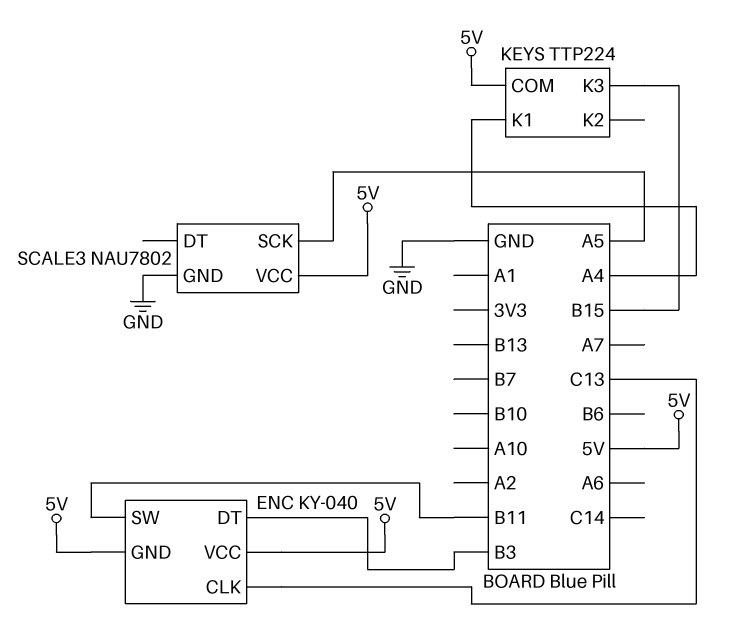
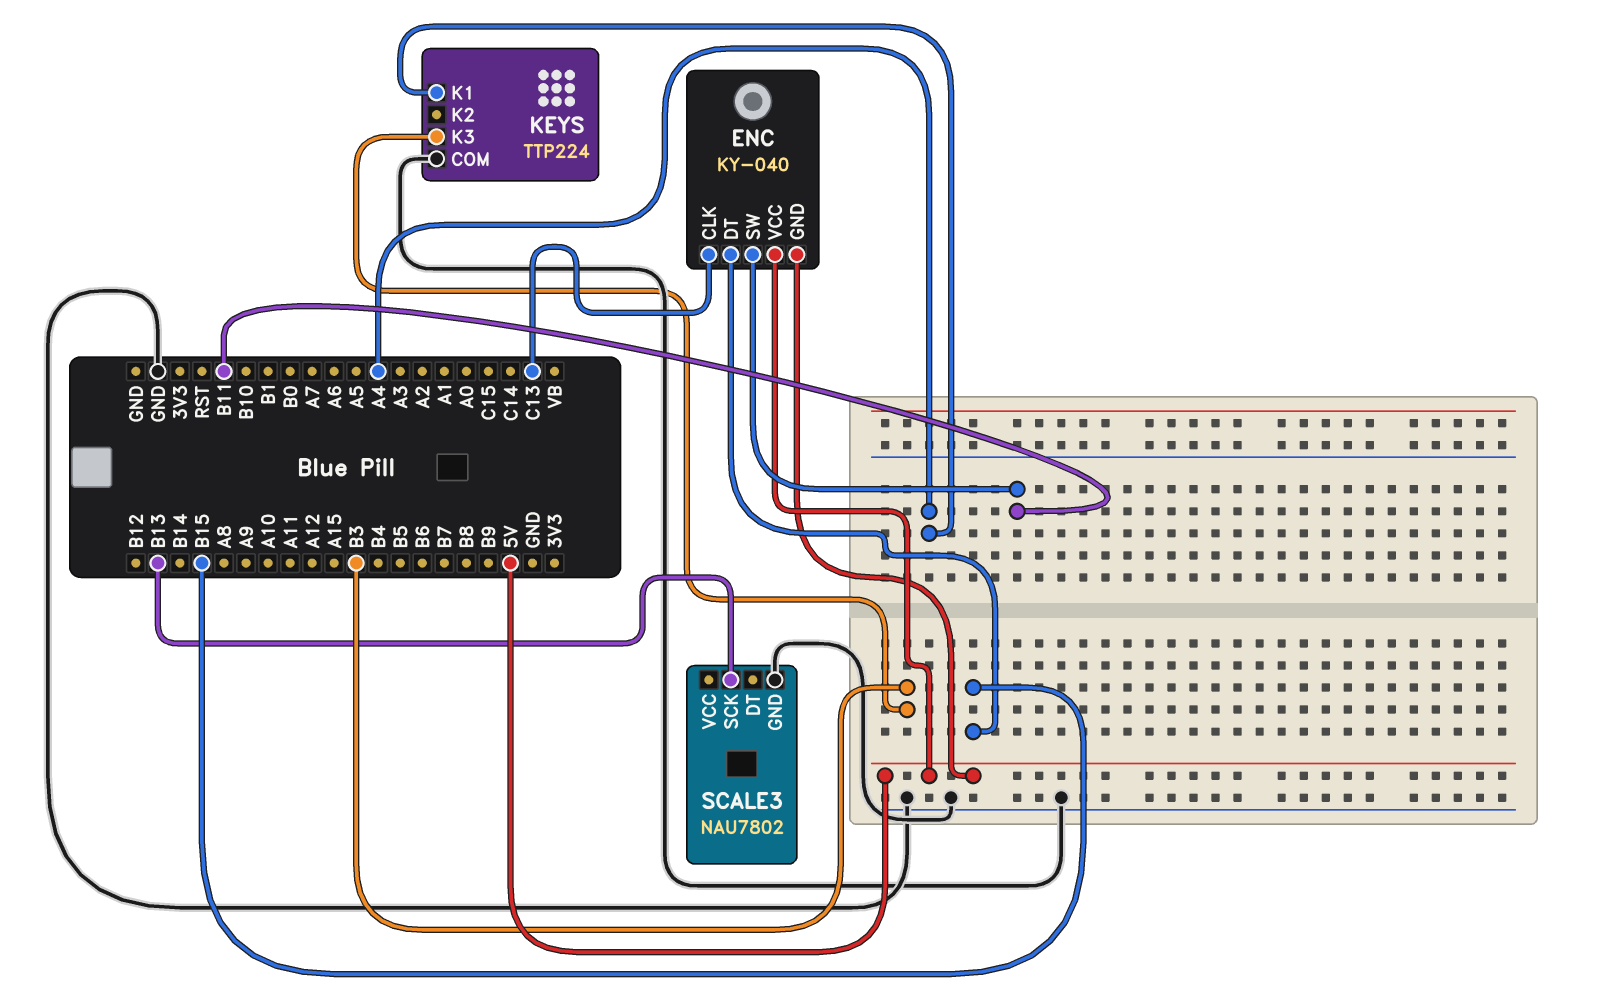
ENC pin DT: B3 -> B15
KEYS pin COM: 5V -> GND
KEYS pin K3: B15 -> B3
SCALE3 pin SCK: A5 -> B13
SCALE3 pin VCC: 5V -> none

